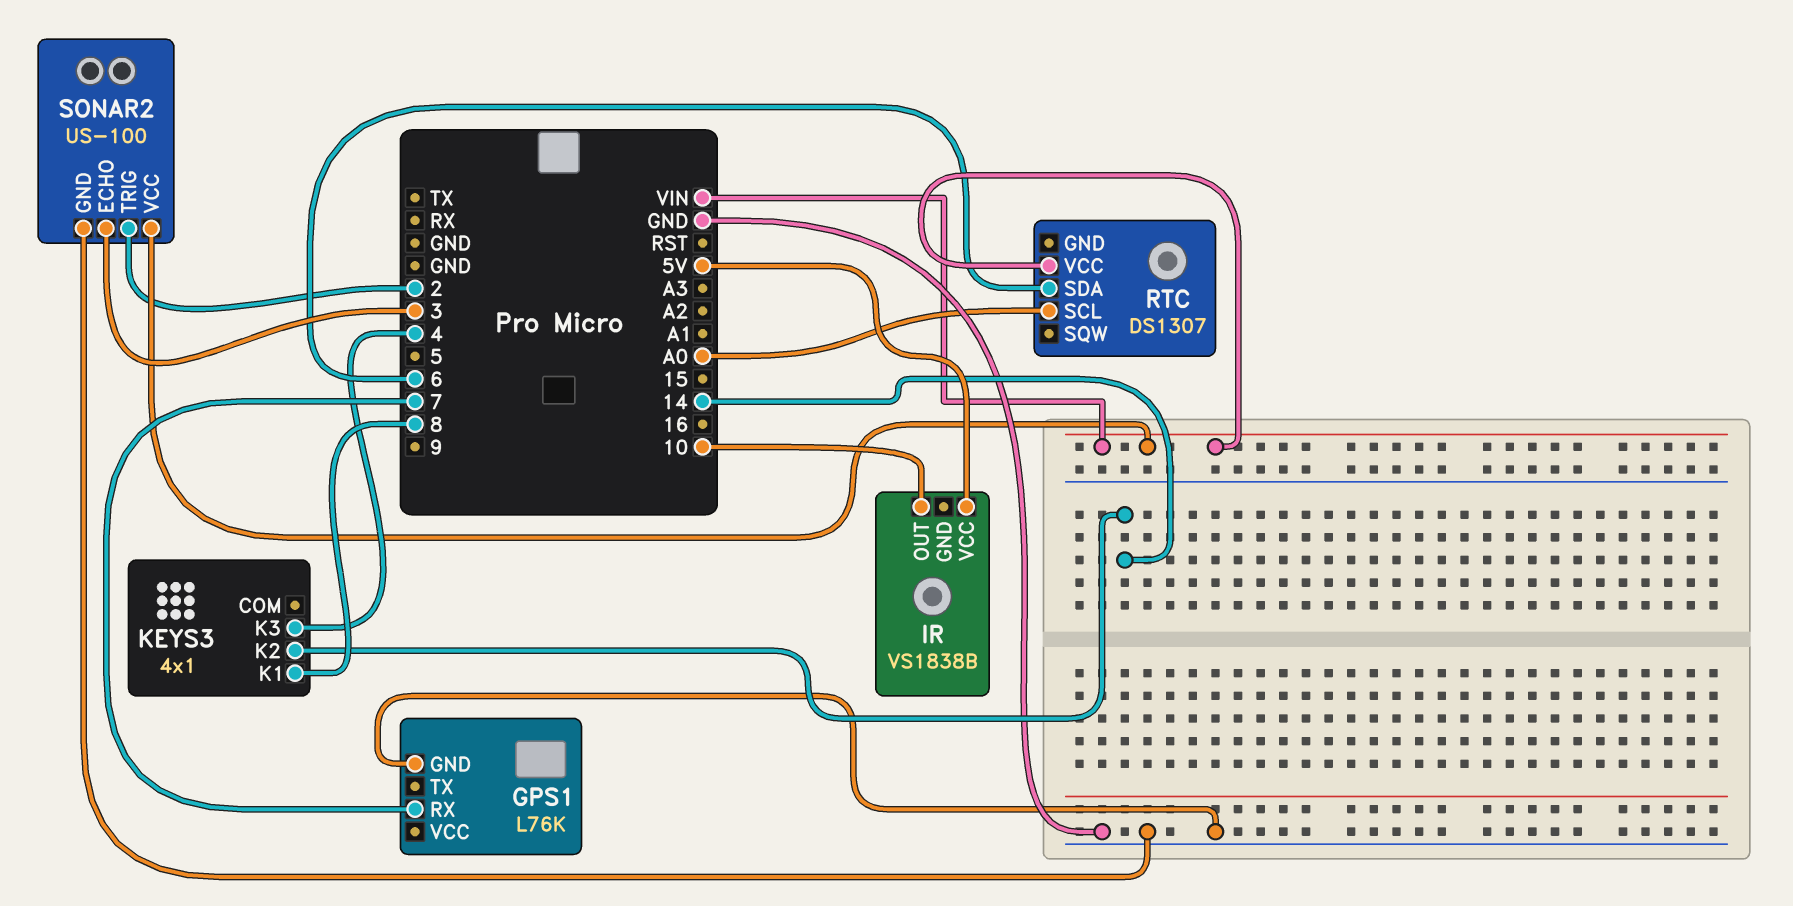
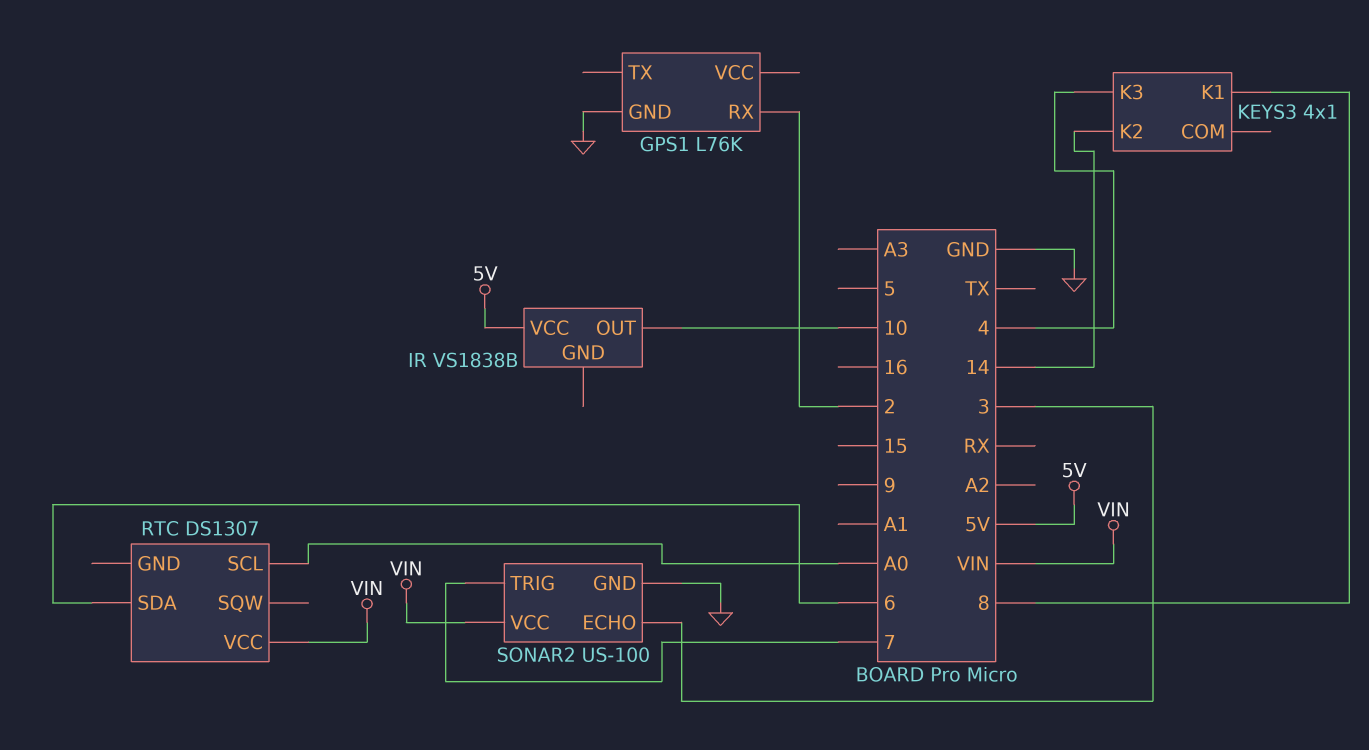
GPS1 pin RX: 7 -> 2
SONAR2 pin TRIG: 2 -> 7

